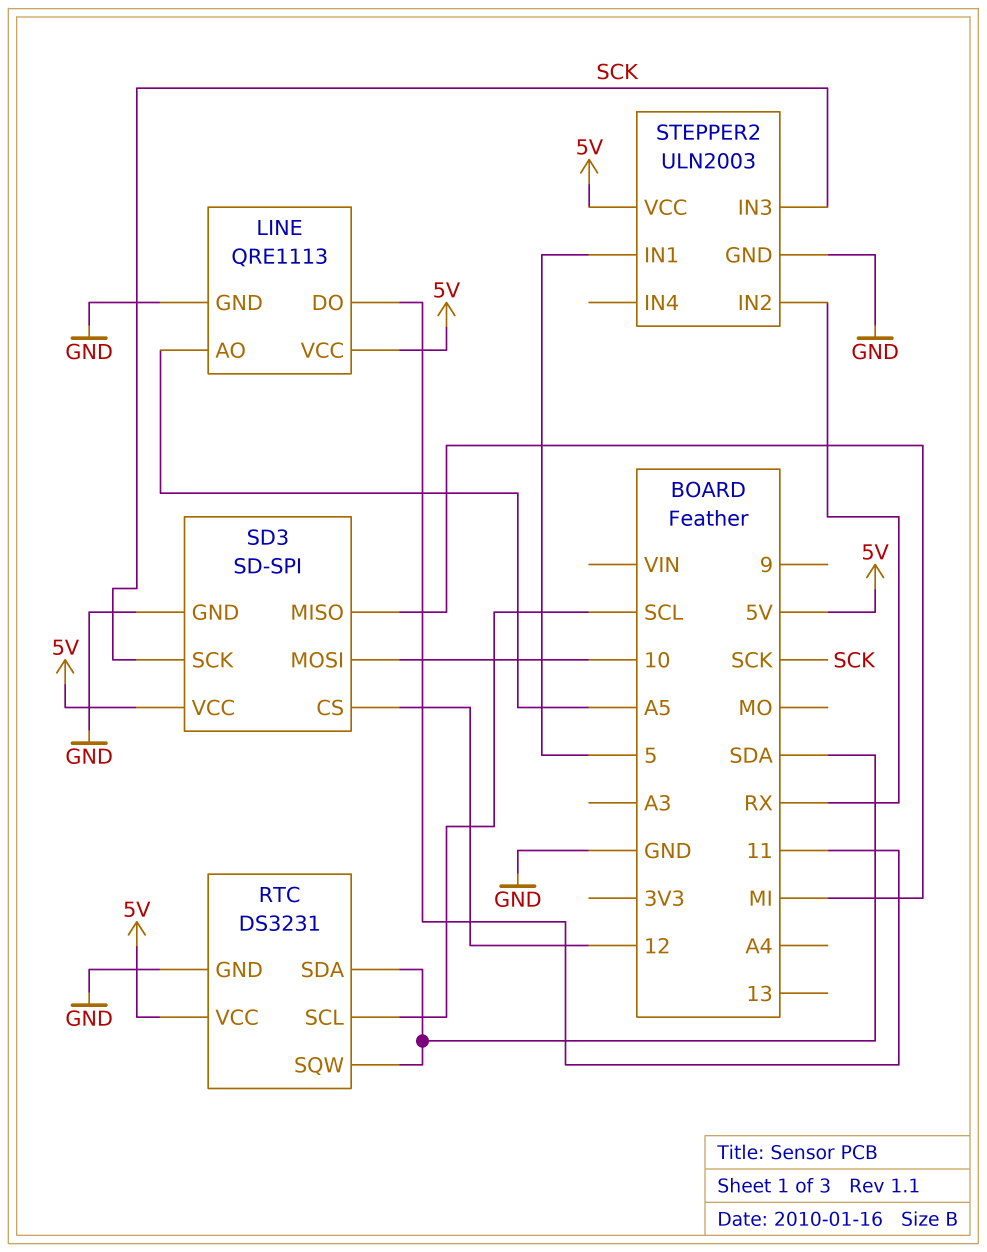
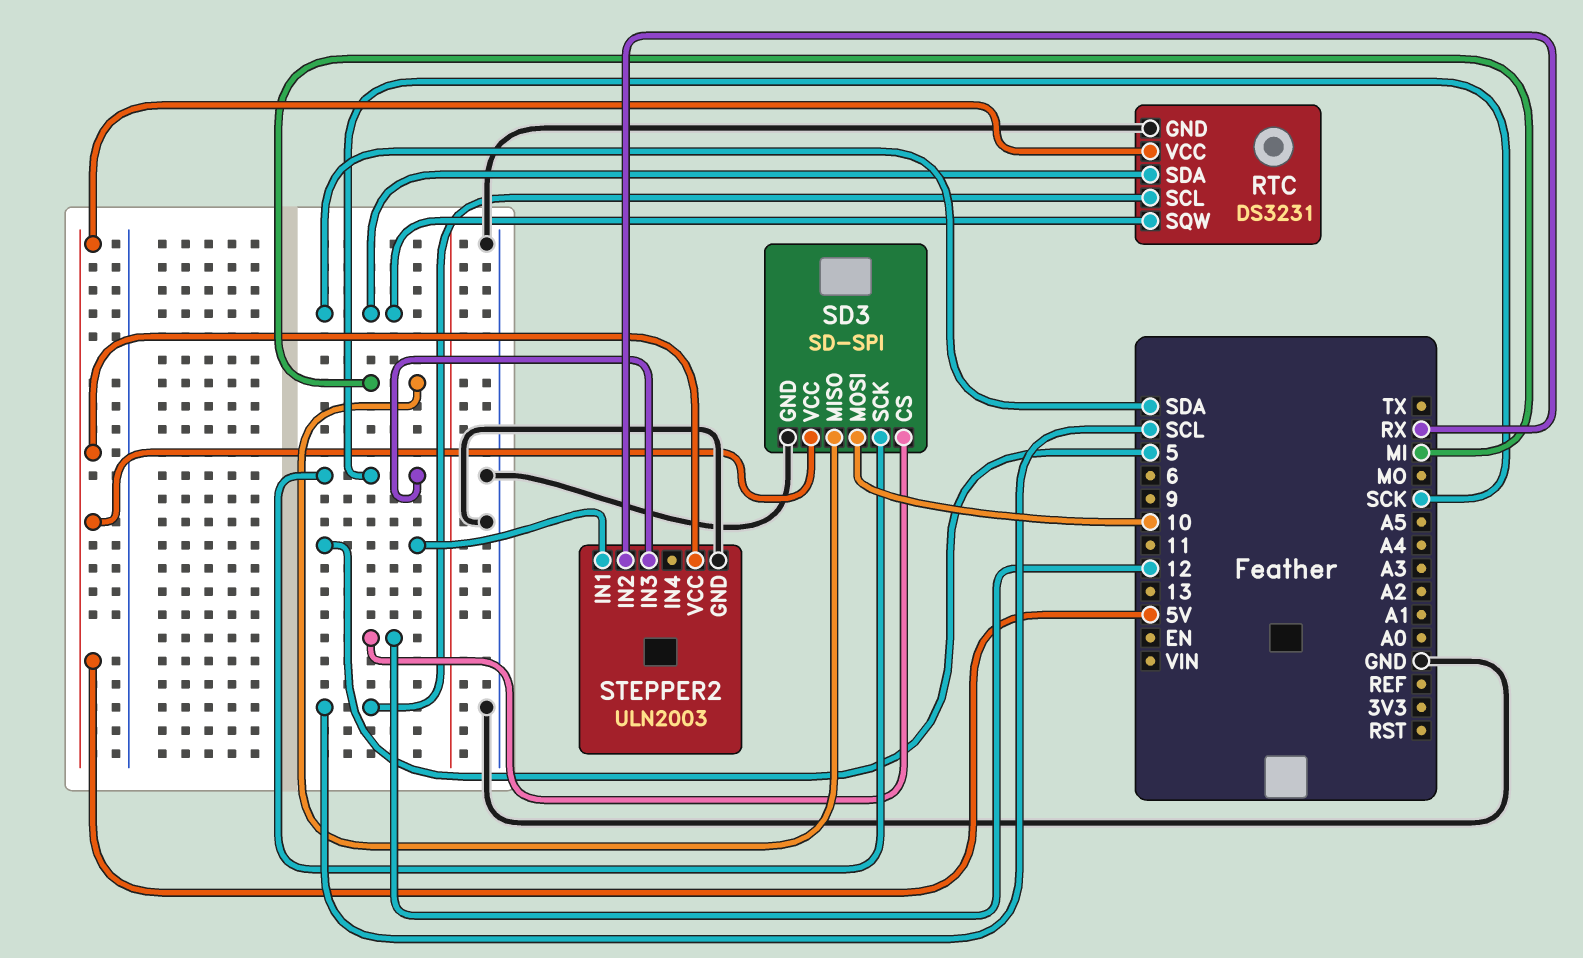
LINE: QRE1113 -> none
LINE pin AO: A5 -> none
LINE pin DO: 11 -> none
LINE pin GND: GND -> none
LINE pin VCC: 5V -> none

